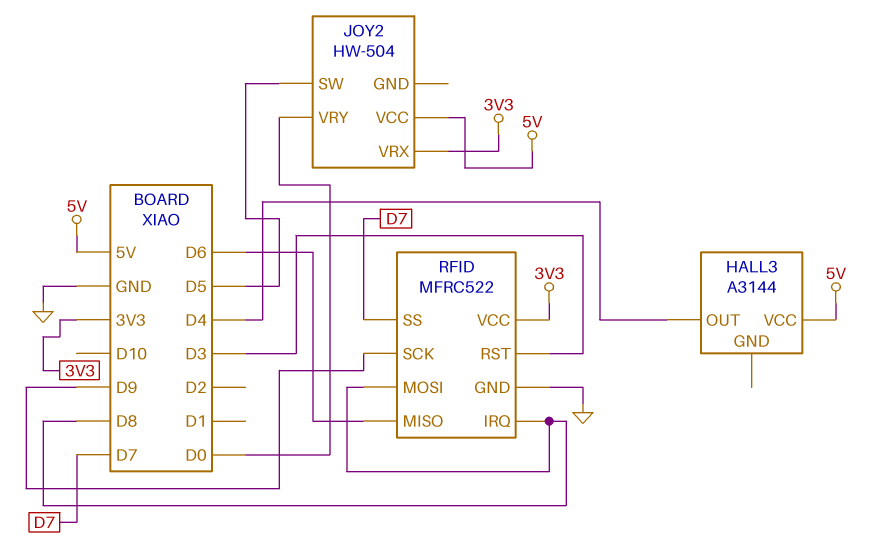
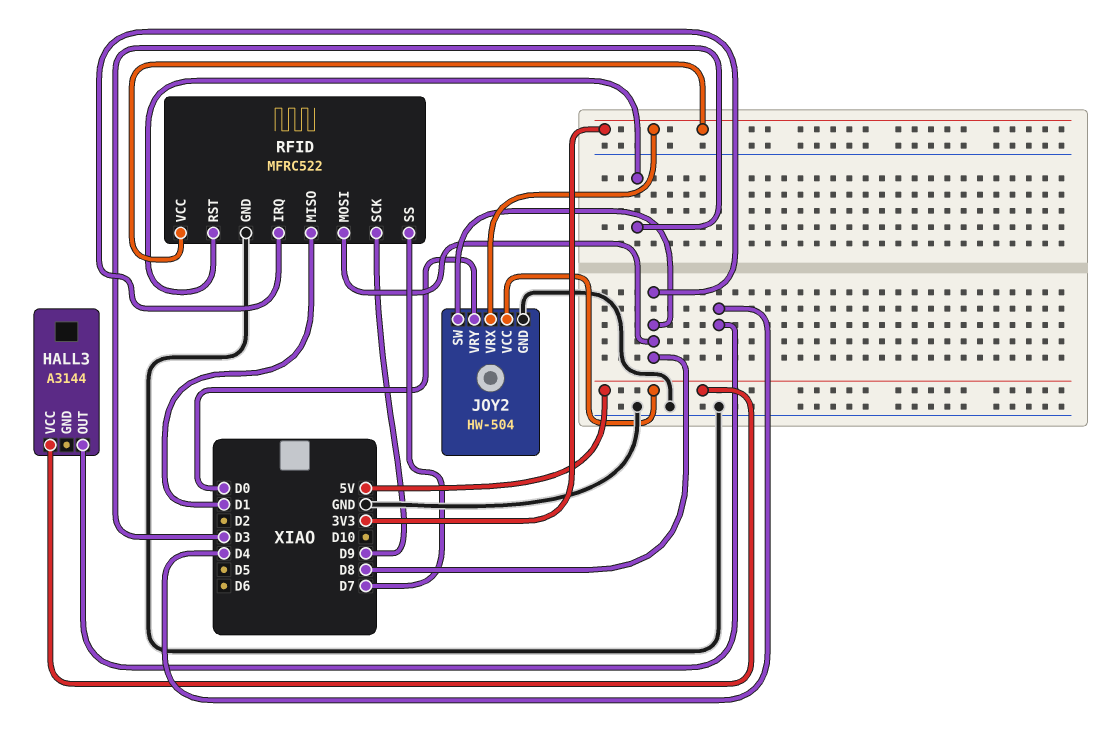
JOY2 pin GND: none -> GND
JOY2 pin SW: D5 -> D8
RFID pin MISO: D6 -> D1

